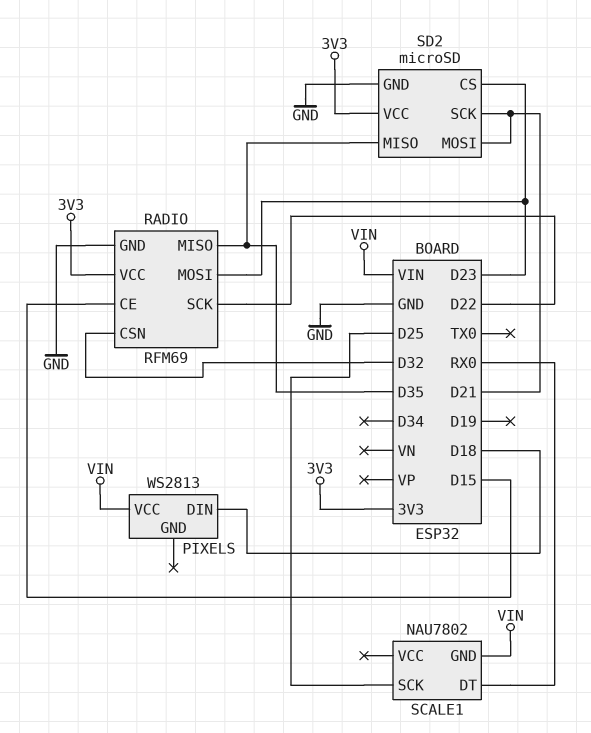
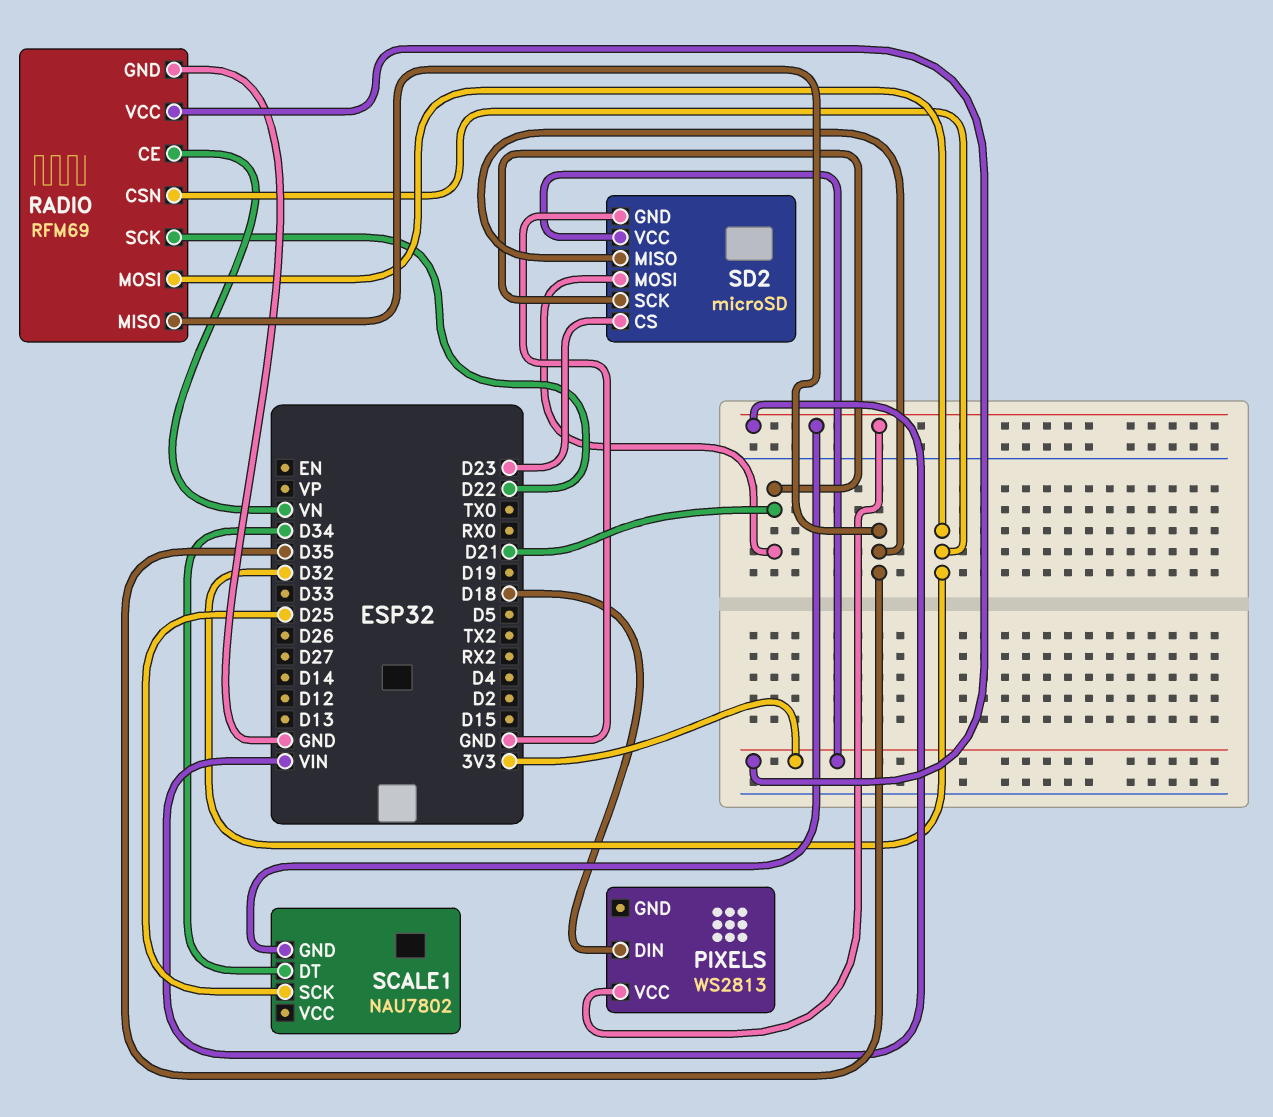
RADIO pin CE: D15 -> VN
RADIO pin MOSI: D23 -> D32
SCALE1 pin DT: RX0 -> D34

